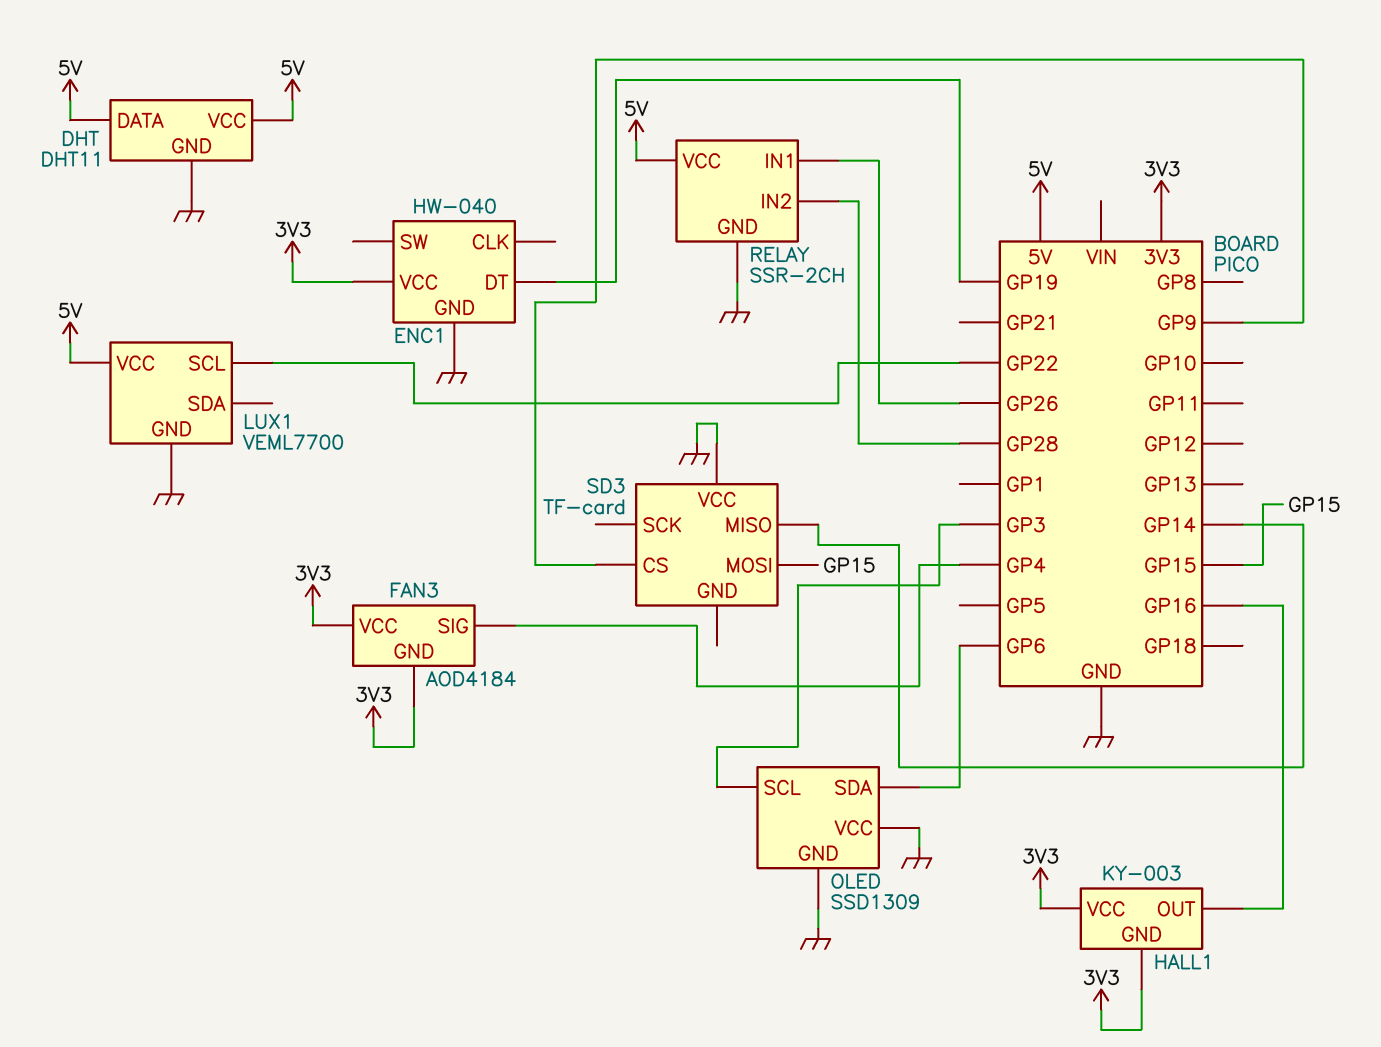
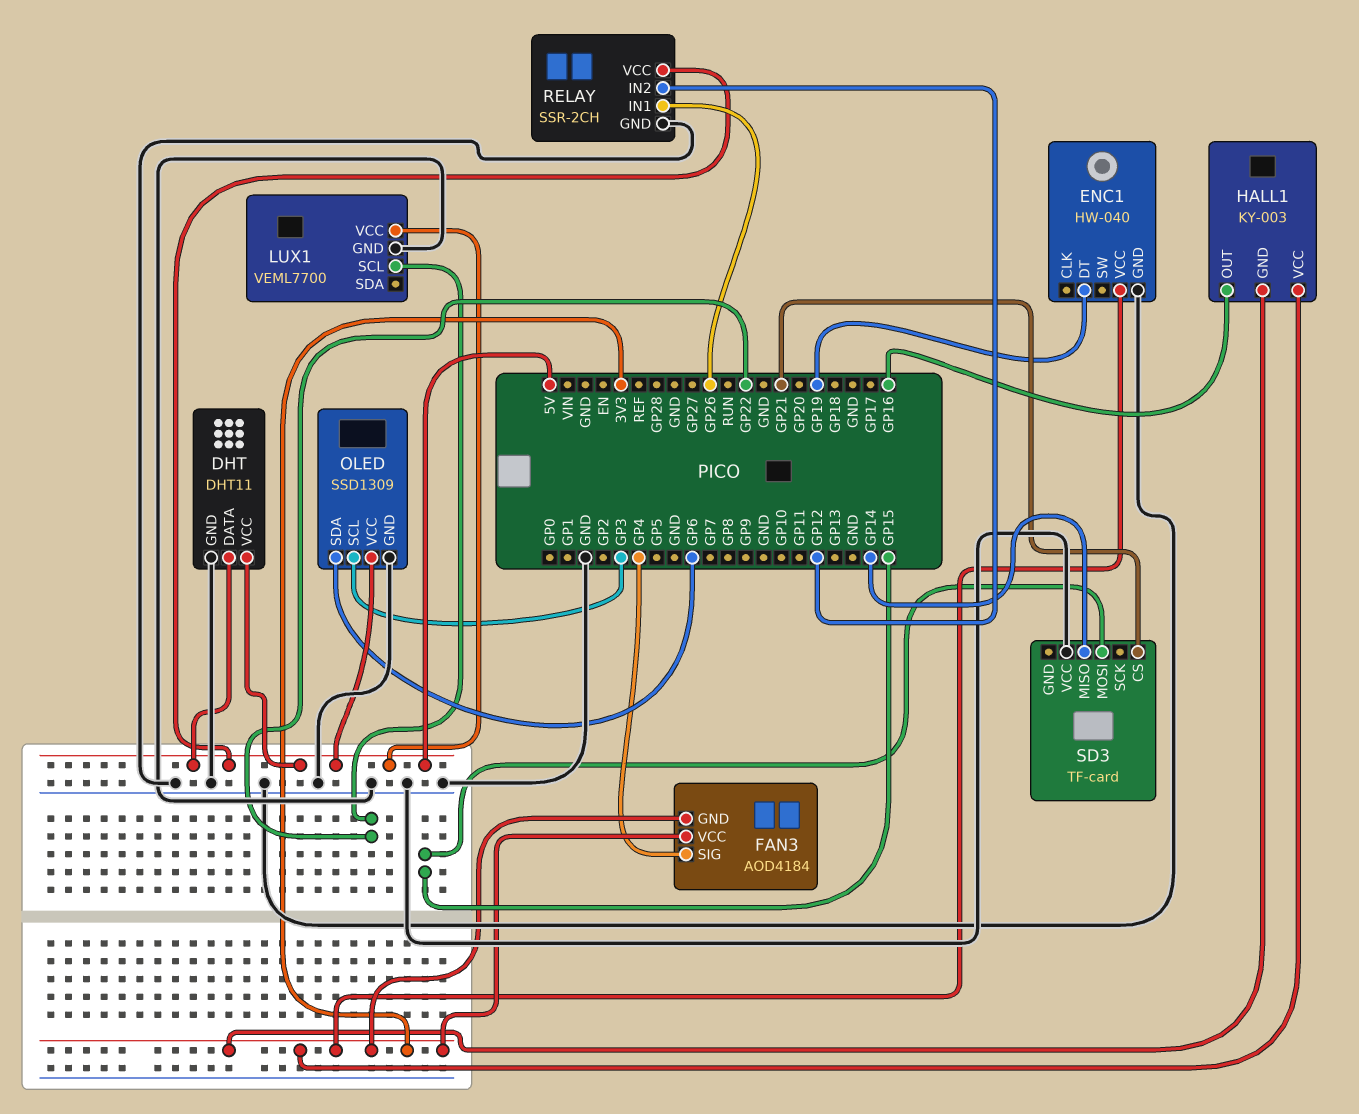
OLED pin VCC: GND -> 5V
RELAY pin IN2: GP28 -> GP12
SD3 pin CS: GP9 -> GP21

